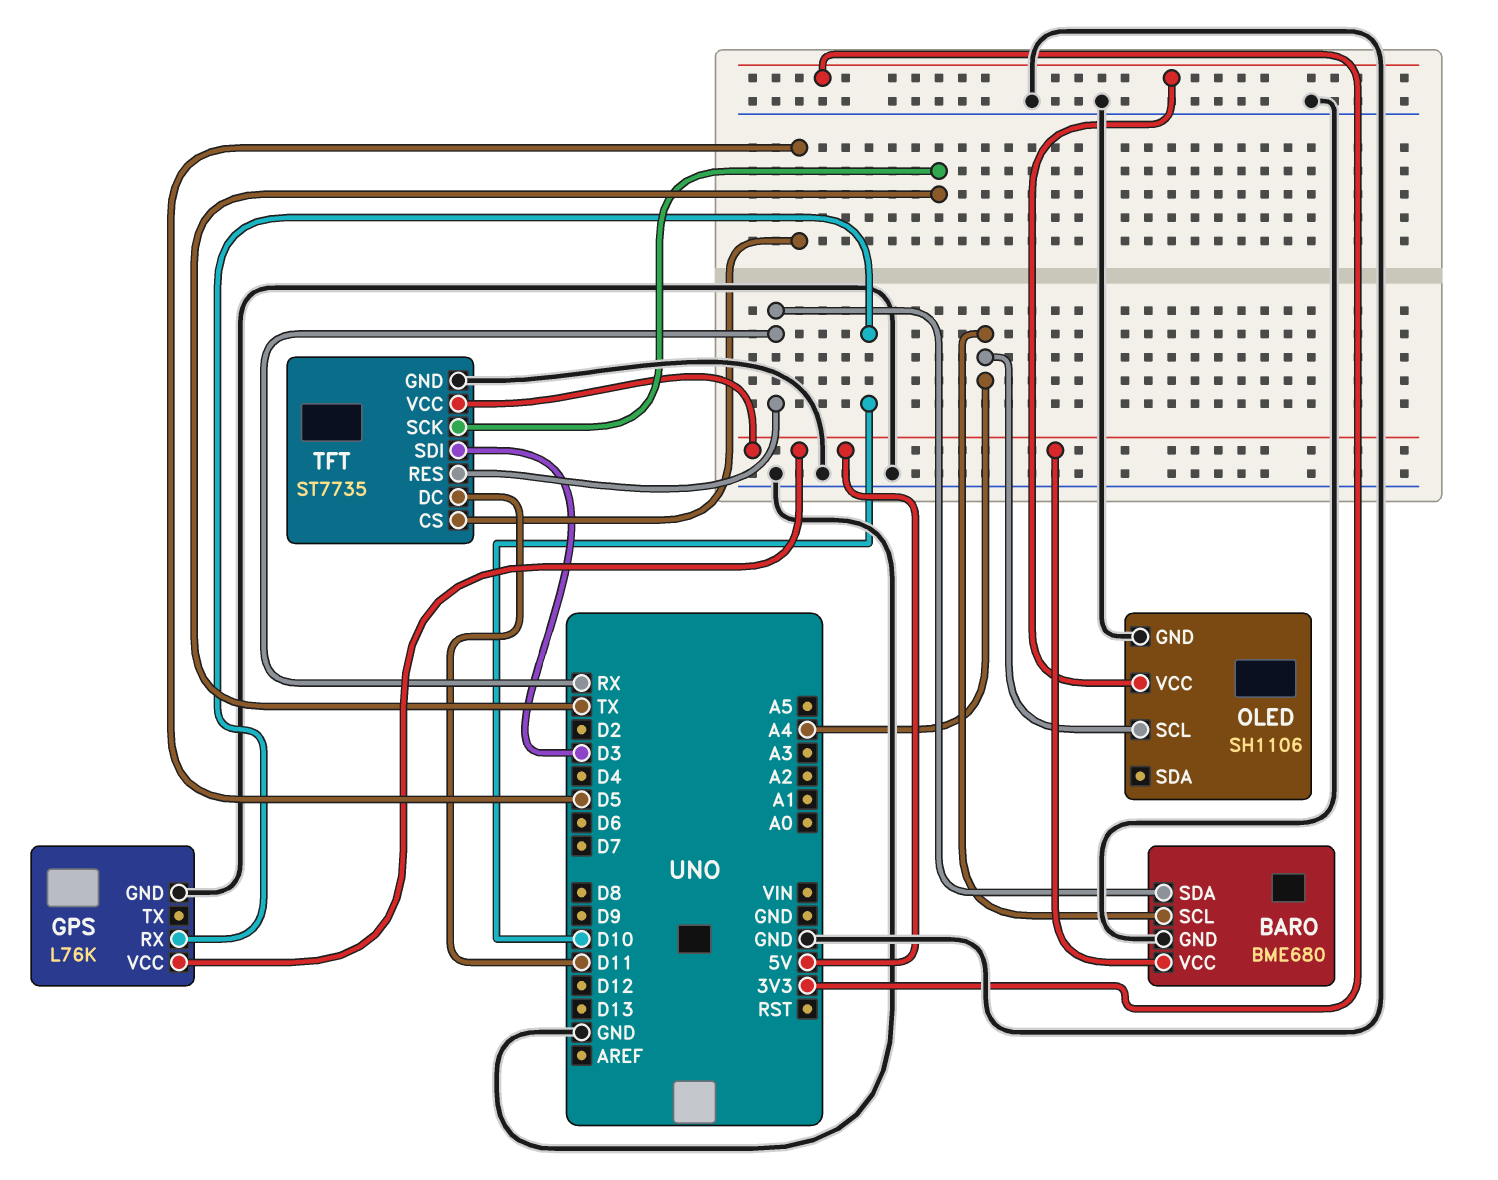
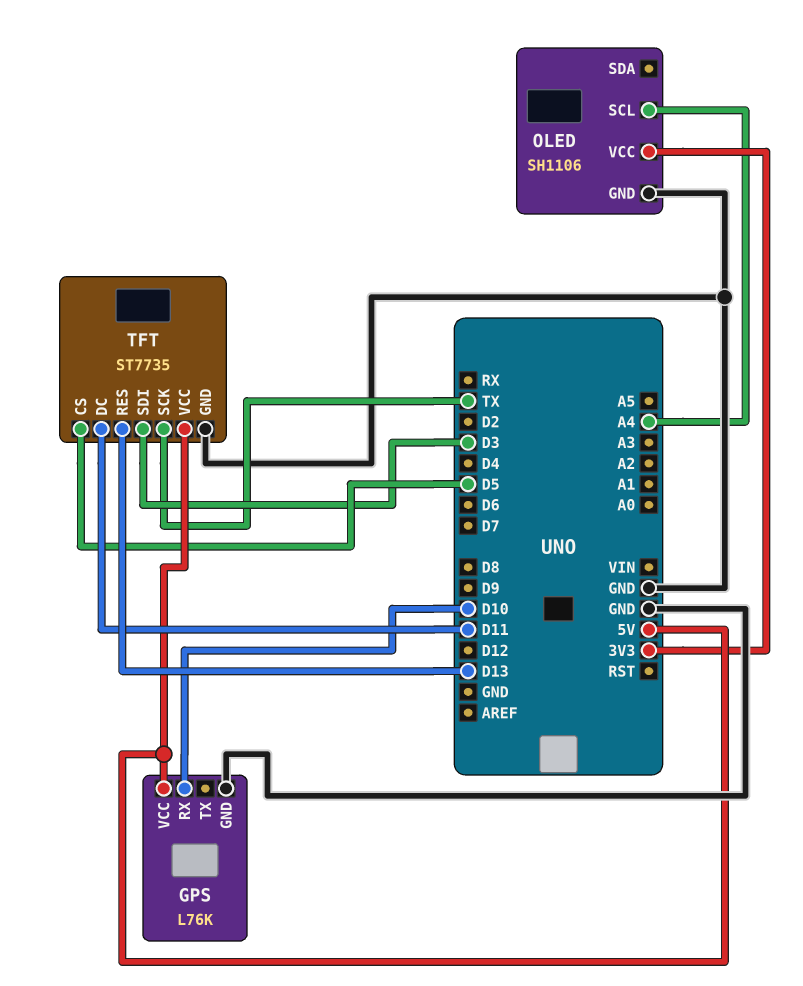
BARO: BME680 -> none
BARO pin GND: GND -> none
BARO pin SCL: A4 -> none
BARO pin SDA: RX -> none
BARO pin VCC: 5V -> none
TFT pin RES: RX -> D13

